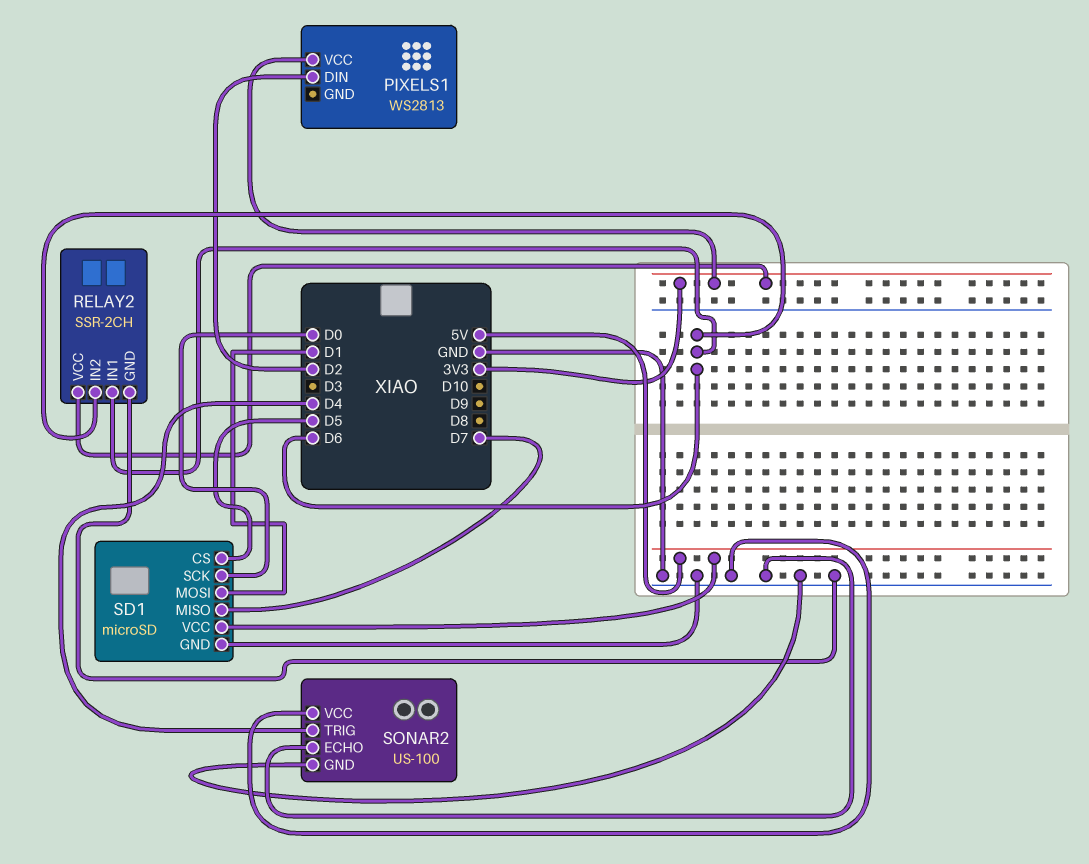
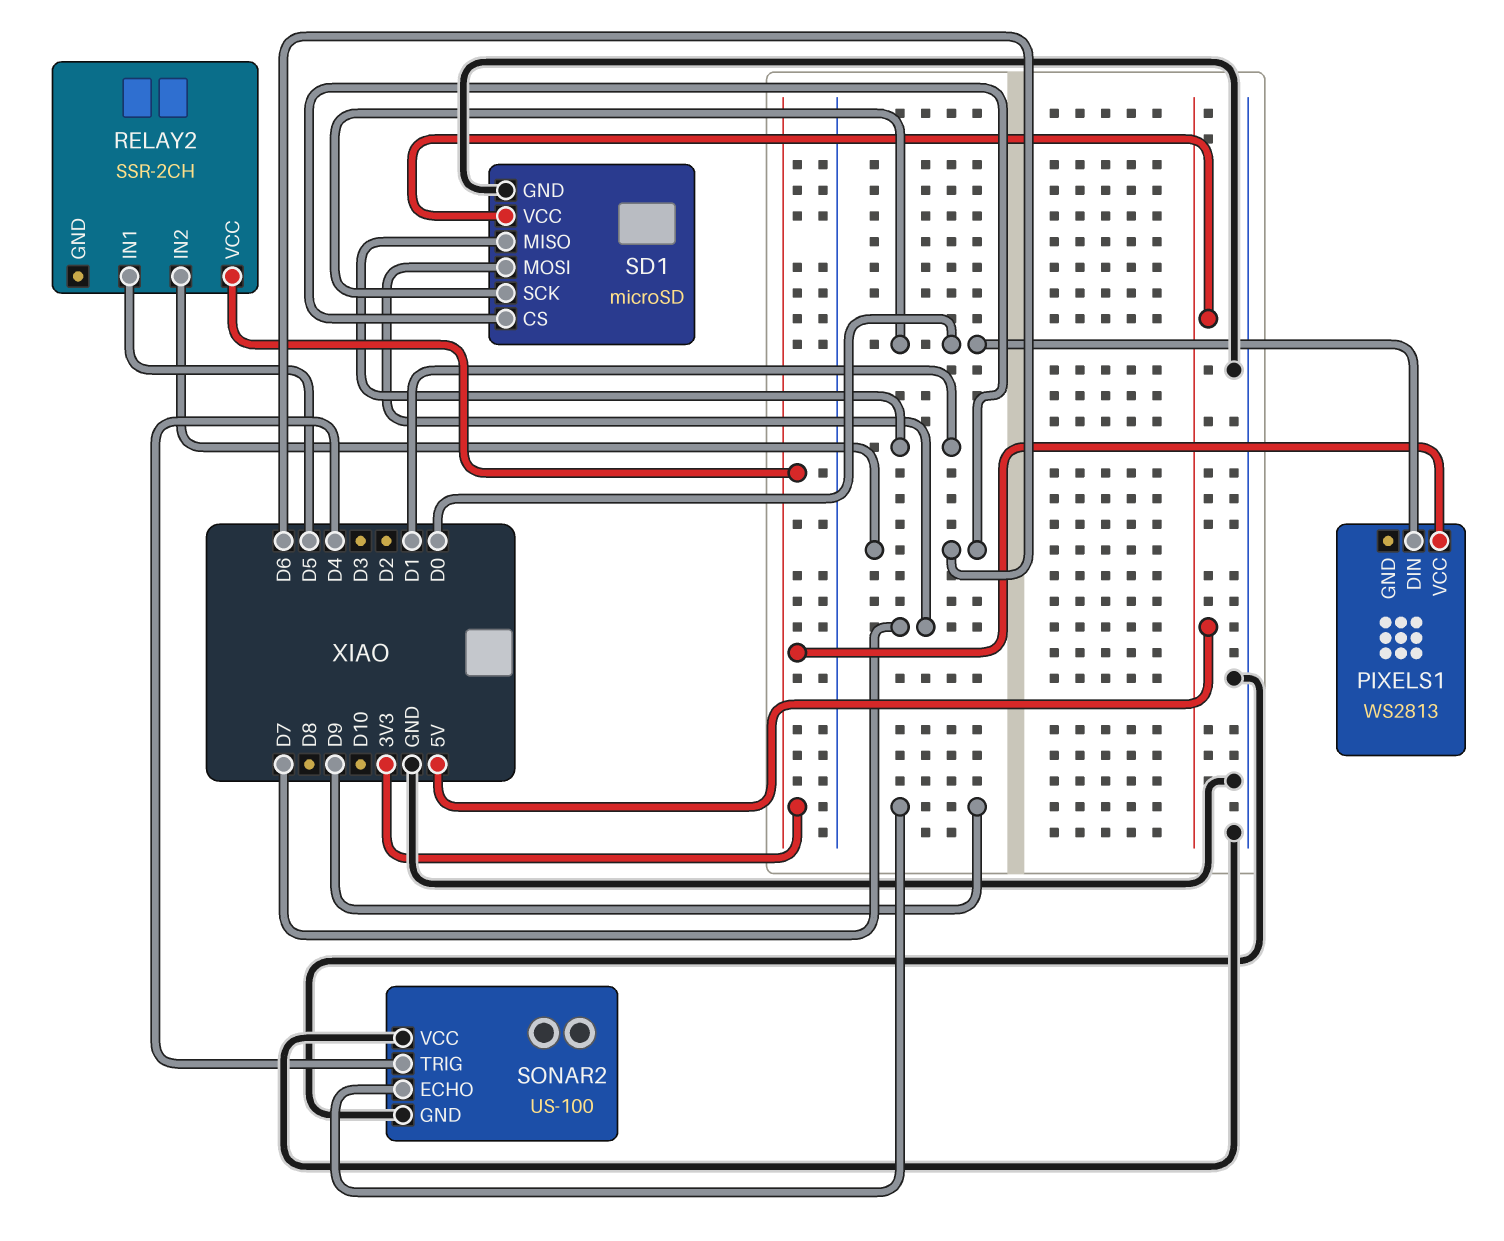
PIXELS1 pin DIN: D2 -> D0
RELAY2 pin GND: GND -> none
RELAY2 pin IN1: D6 -> D5
SD1 pin CS: D5 -> D6
SD1 pin MISO: D7 -> D1
SD1 pin MOSI: D1 -> D7
SONAR2 pin ECHO: GND -> D9

